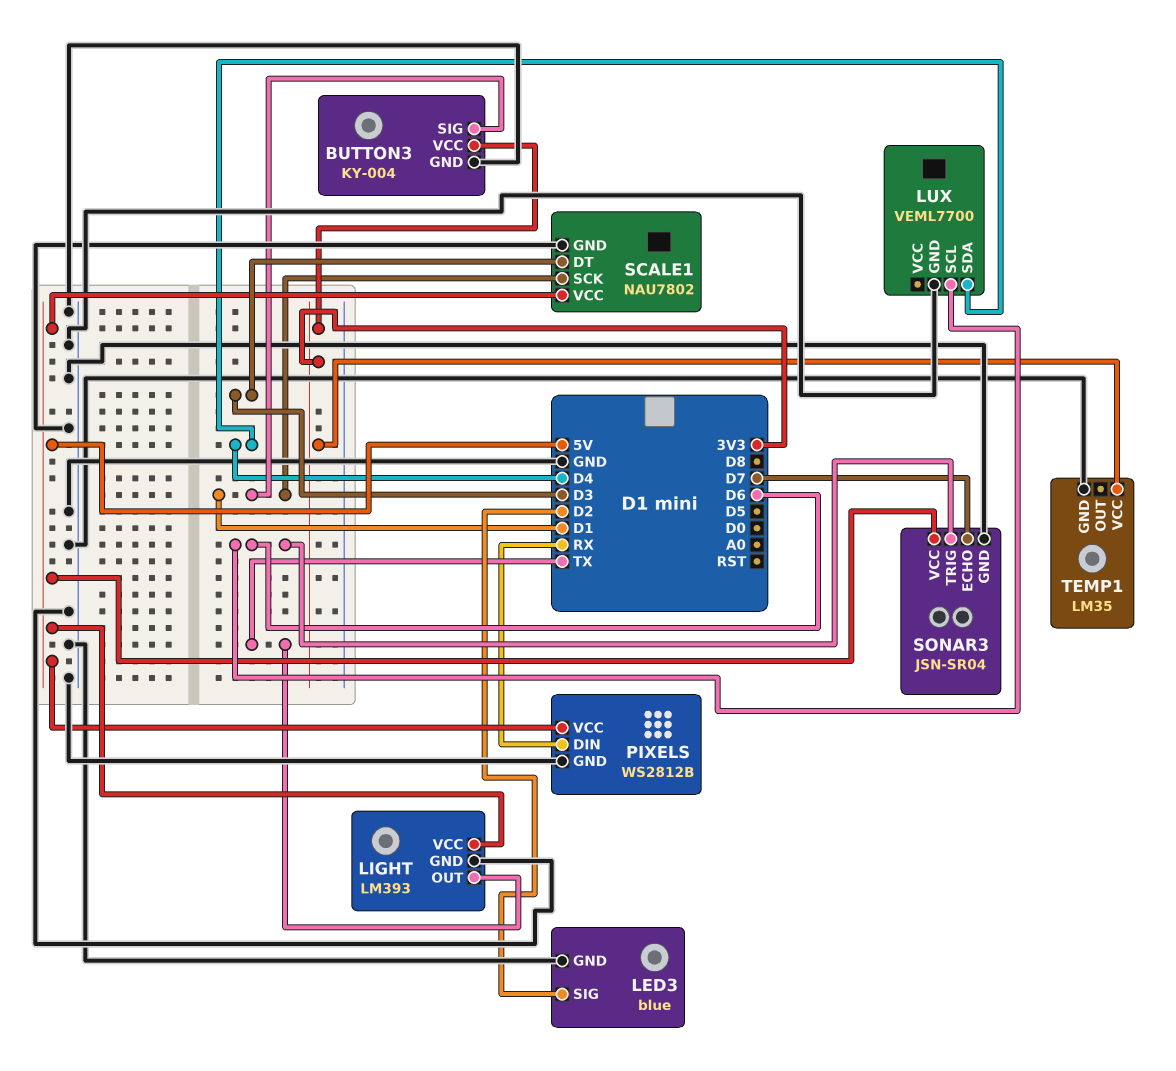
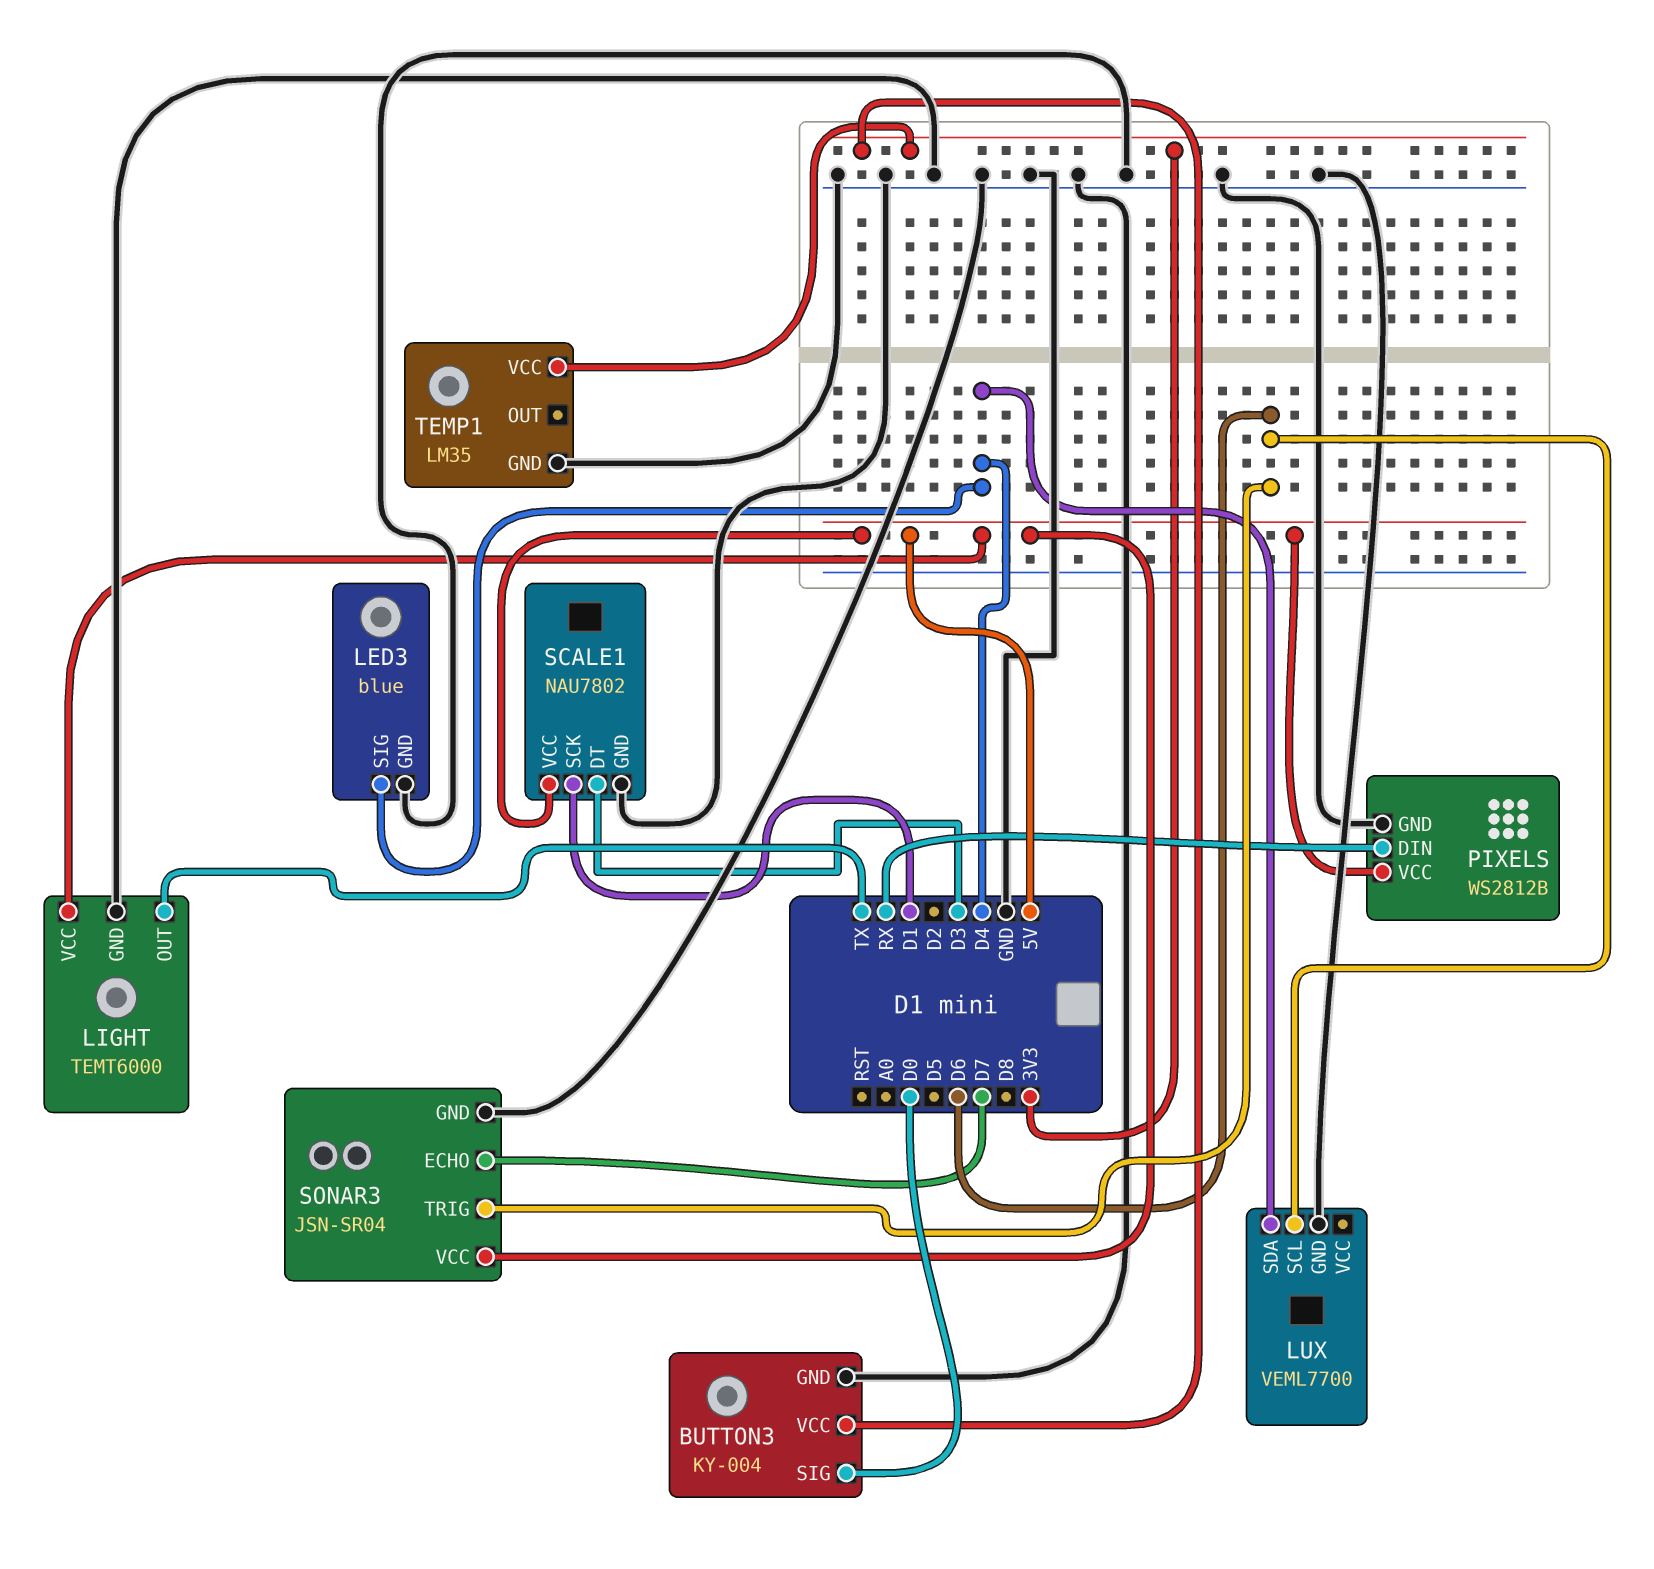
BUTTON3 pin SIG: D1 -> D0
LED3 pin SIG: D2 -> D4
LIGHT: LM393 -> TEMT6000

